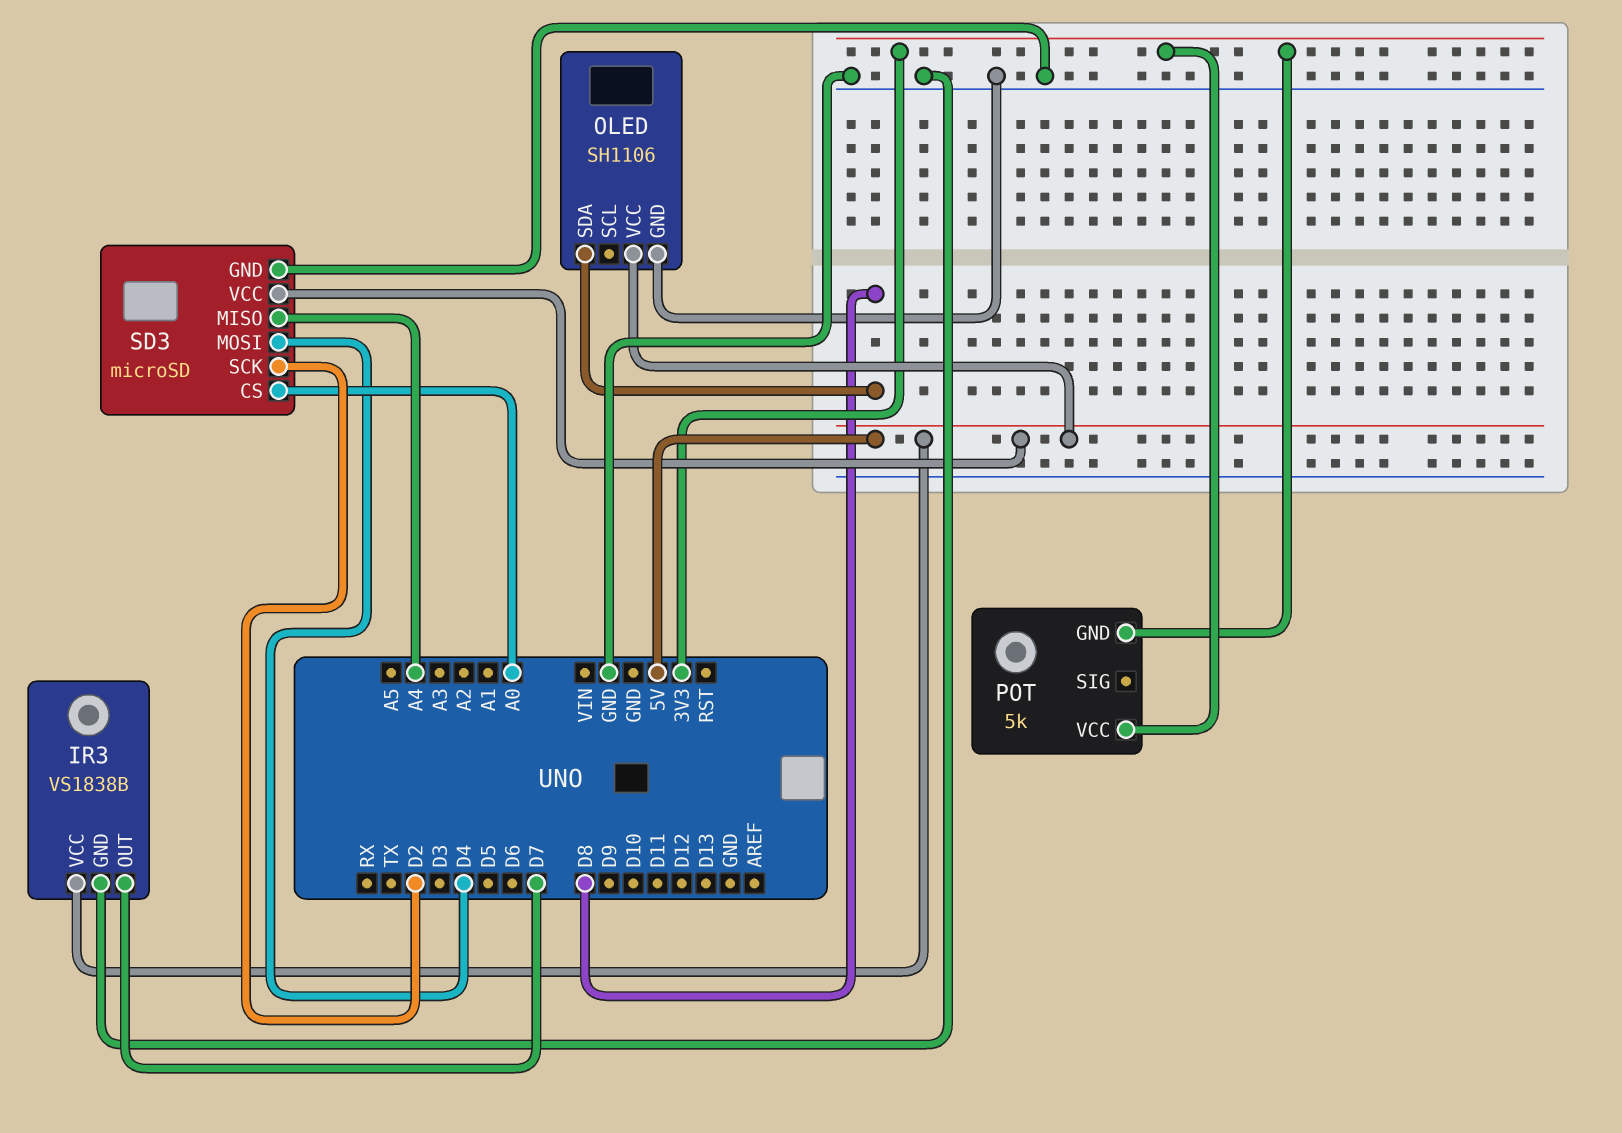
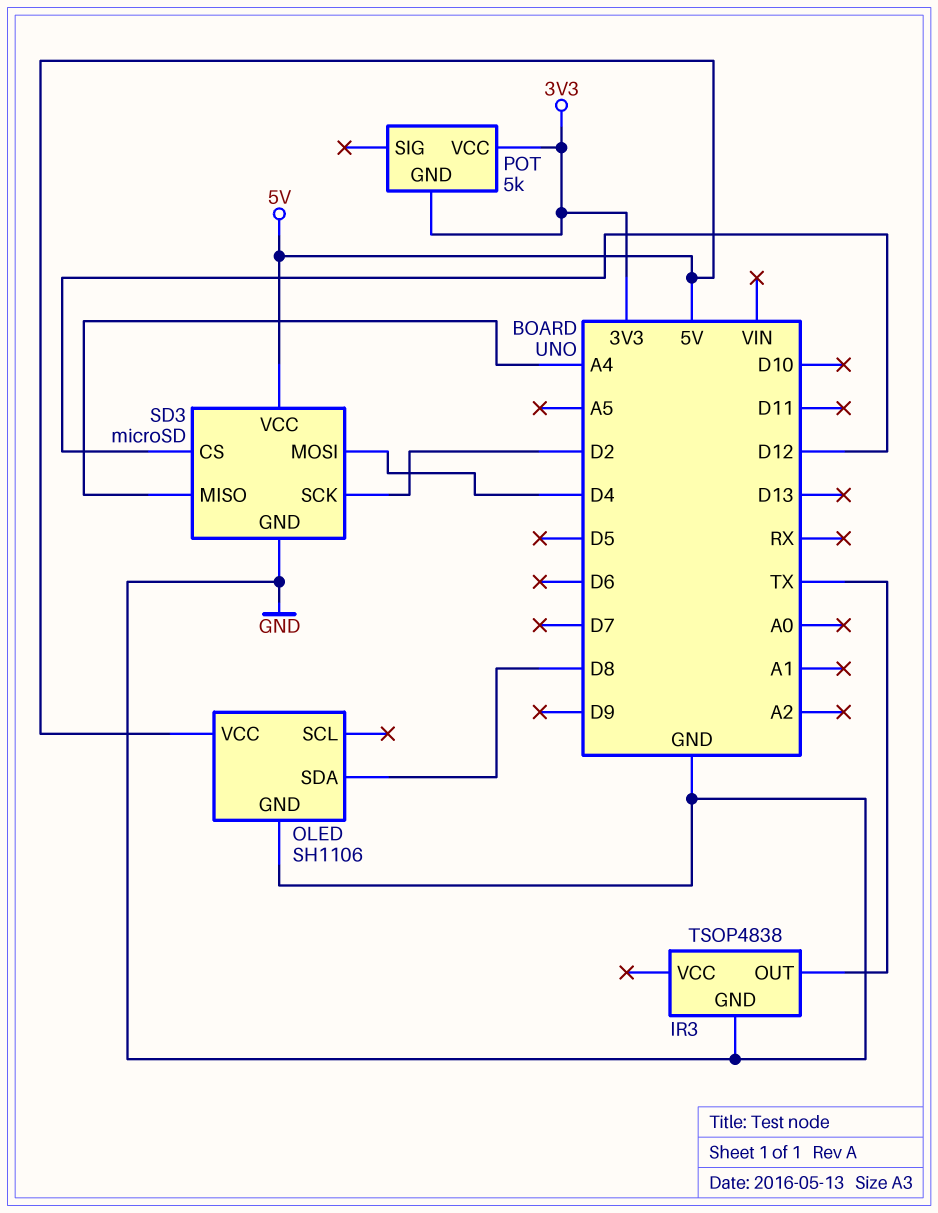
IR3: VS1838B -> TSOP4838
IR3 pin OUT: D7 -> TX
IR3 pin VCC: 5V -> none
SD3 pin CS: A0 -> D12

